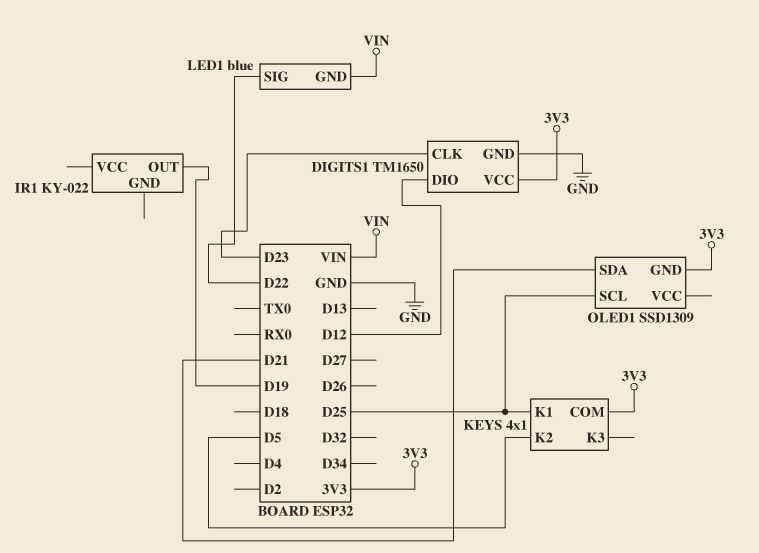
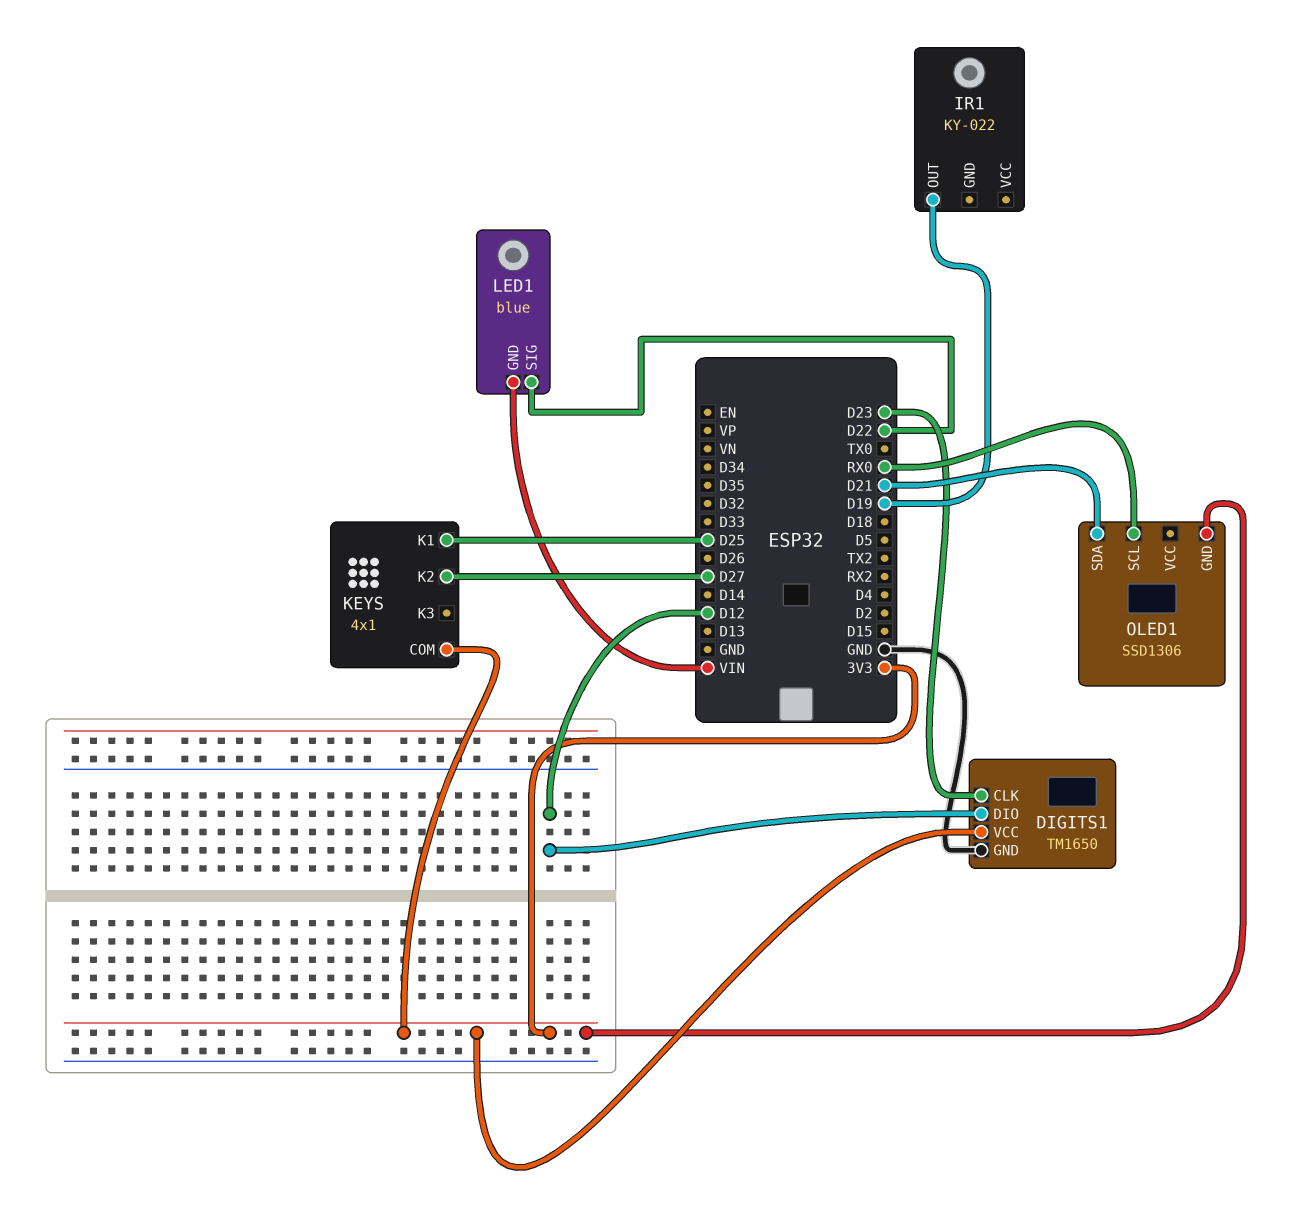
KEYS pin K2: D5 -> D27
OLED1: SSD1309 -> SSD1306
OLED1 pin SCL: D25 -> RX0

